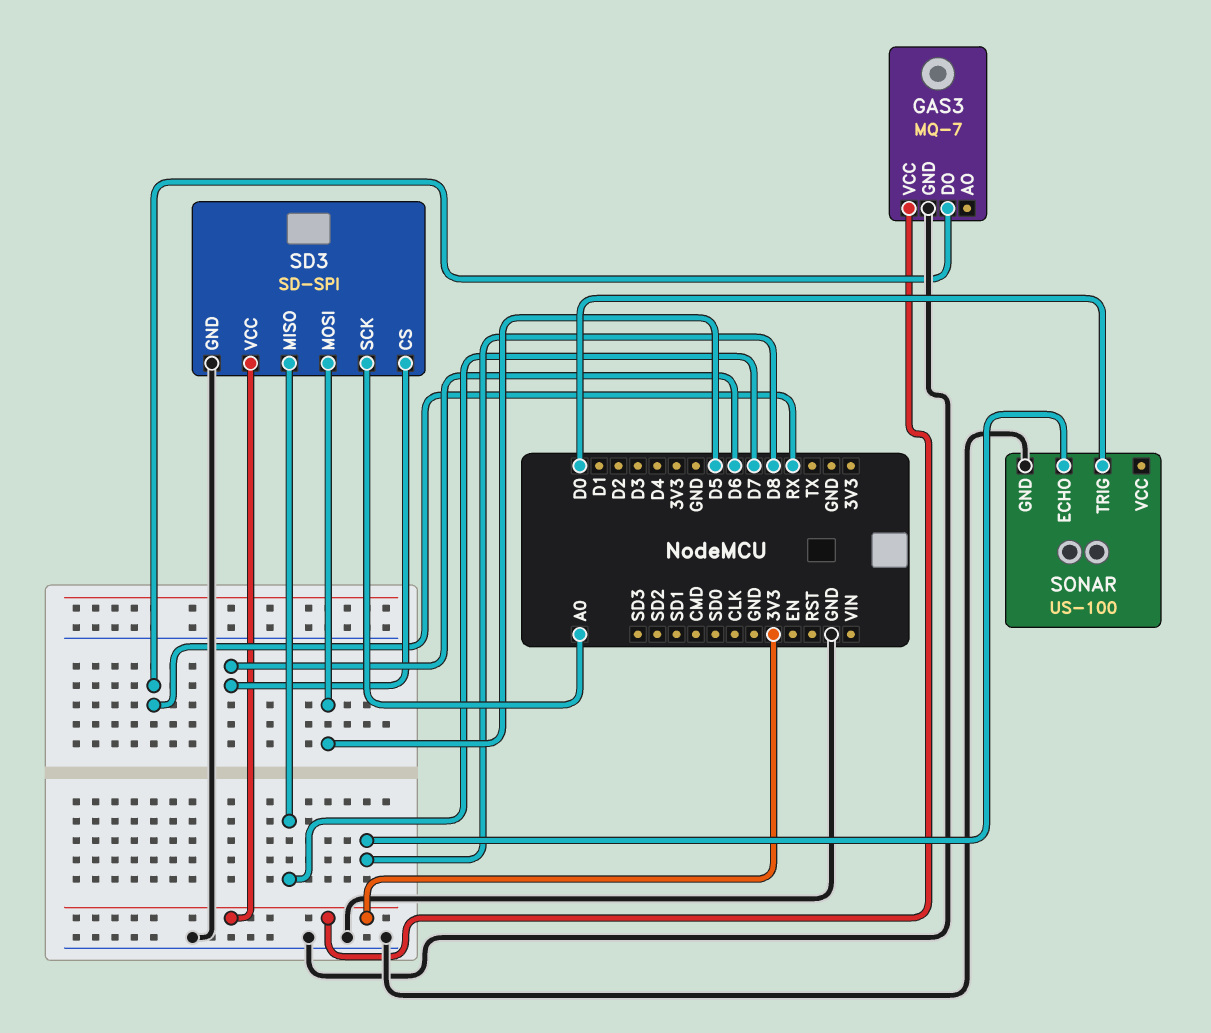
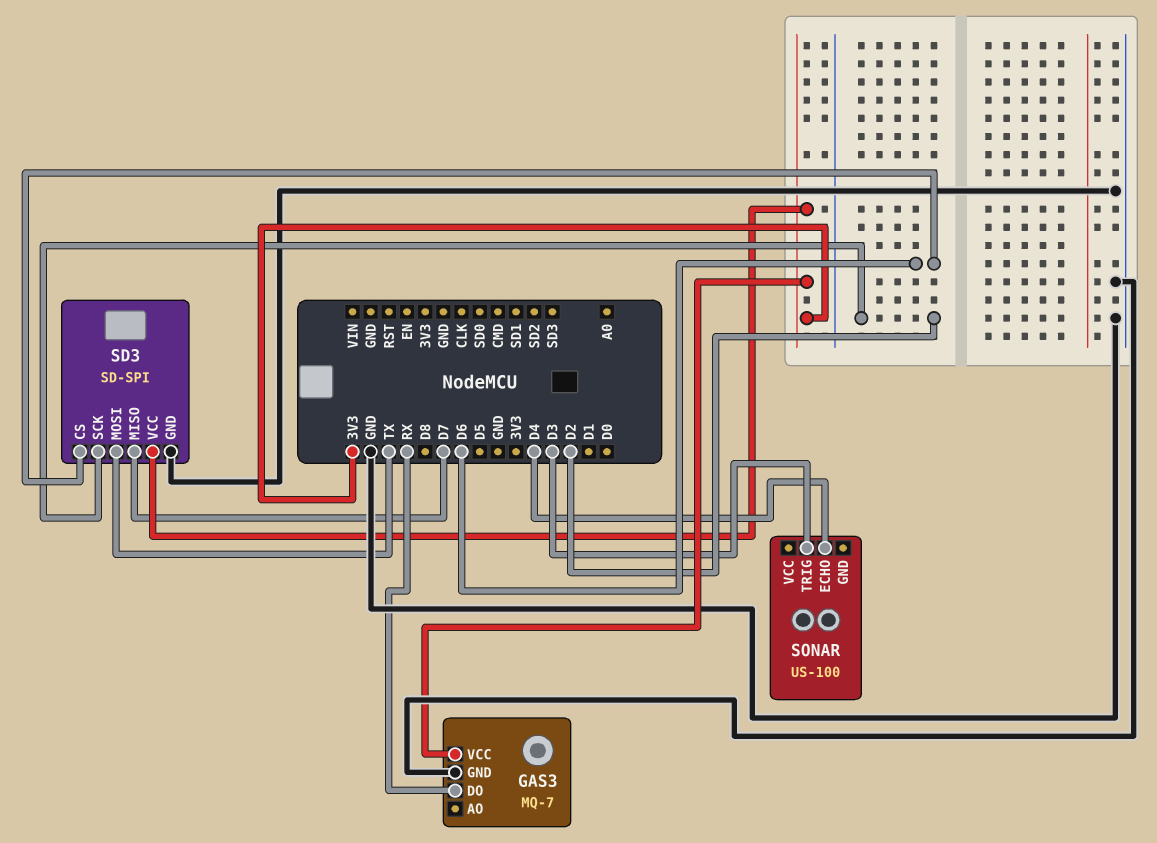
SD3 pin MOSI: D5 -> TX
SD3 pin SCK: A0 -> D2
SONAR pin ECHO: D8 -> D4
SONAR pin GND: GND -> none
SONAR pin TRIG: D0 -> D3

